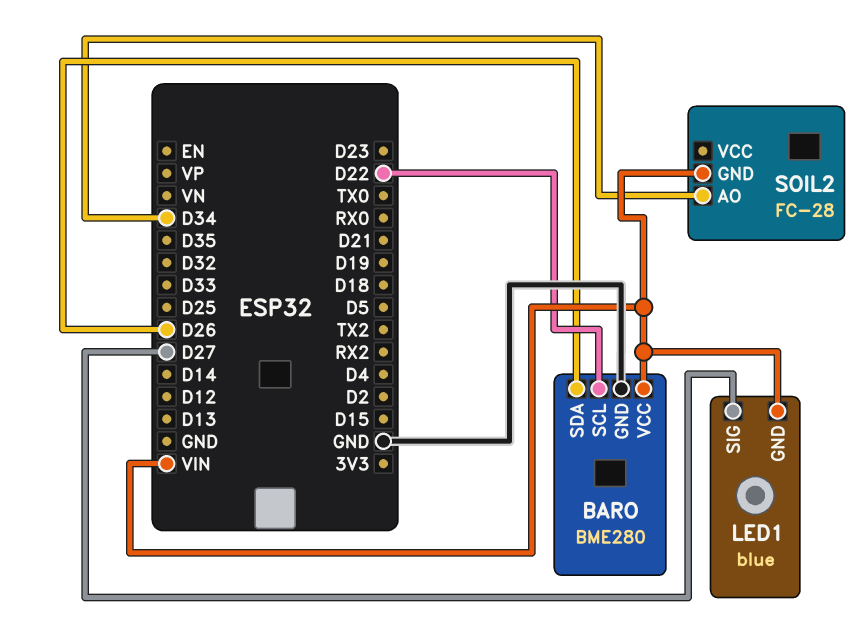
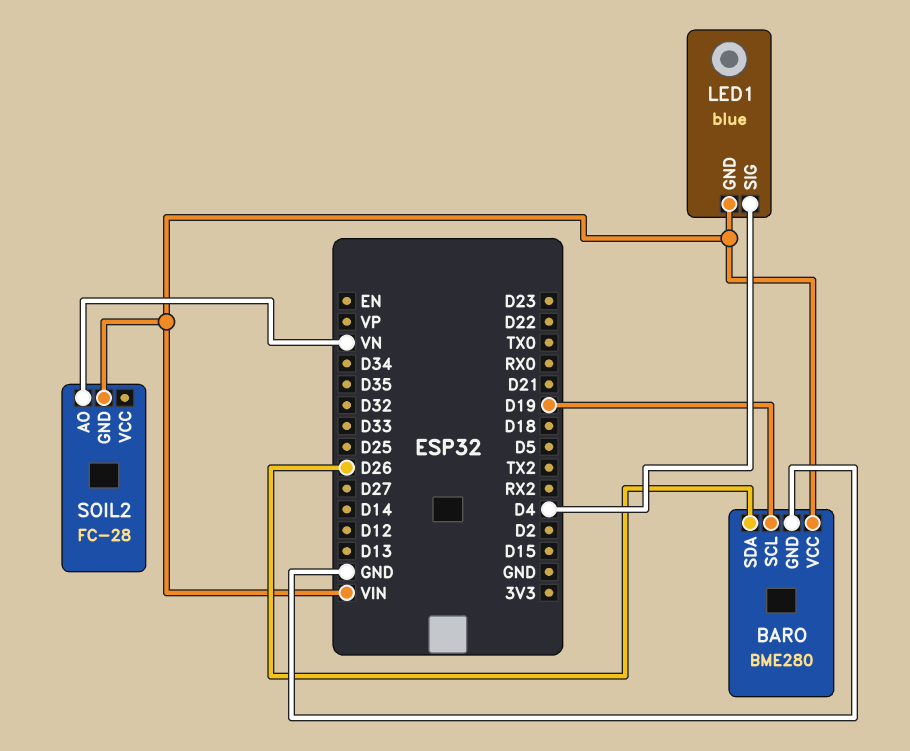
BARO pin SCL: D22 -> D19
LED1 pin SIG: D27 -> D4
SOIL2 pin AO: D34 -> VN

